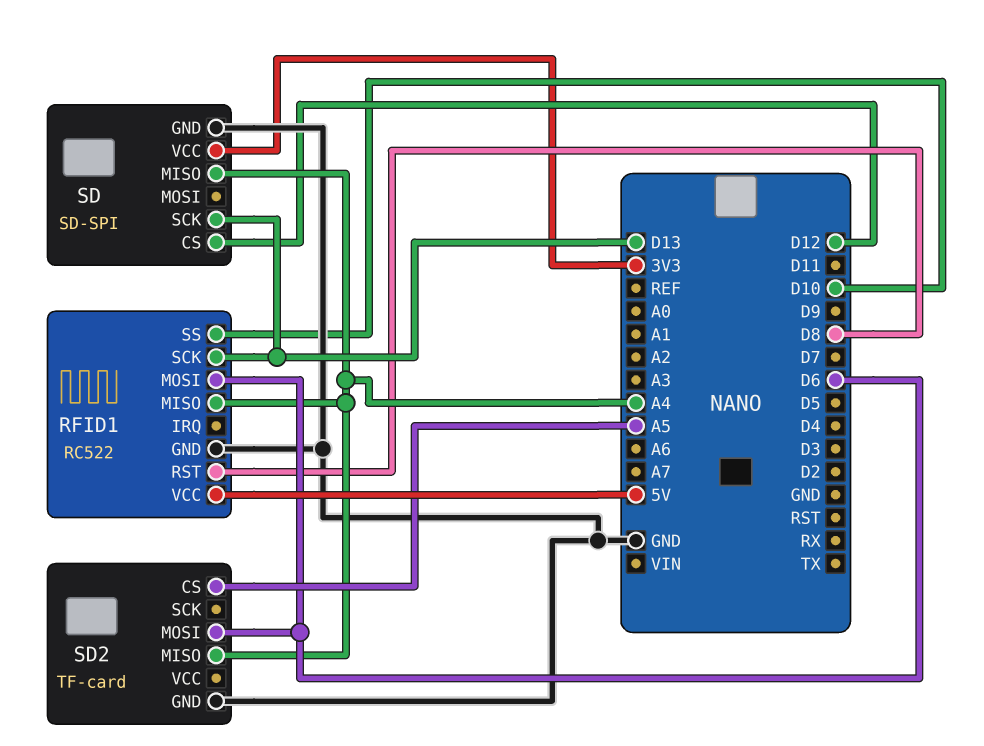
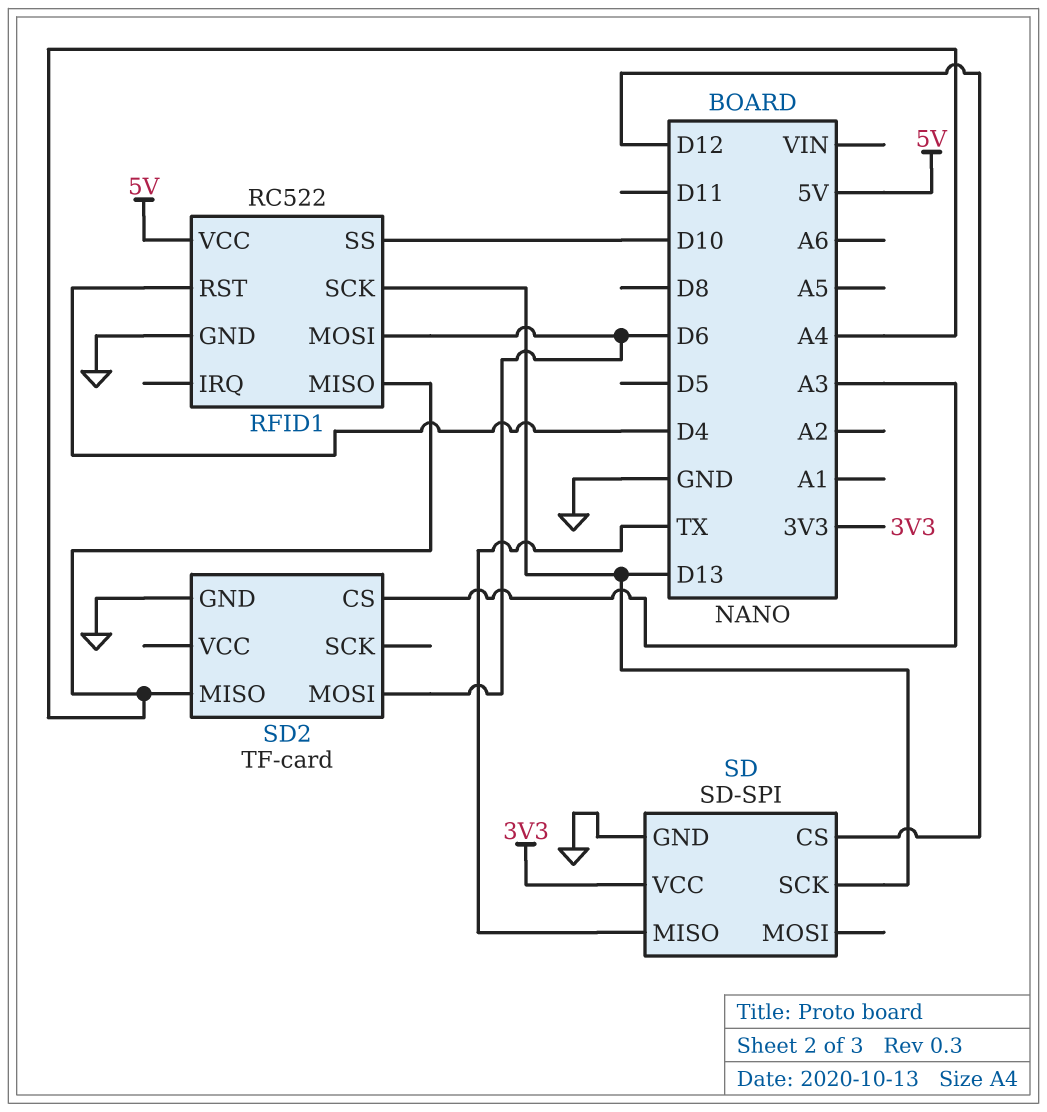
RFID1 pin RST: D8 -> D4
SD pin MISO: A4 -> TX
SD2 pin CS: A5 -> A3

